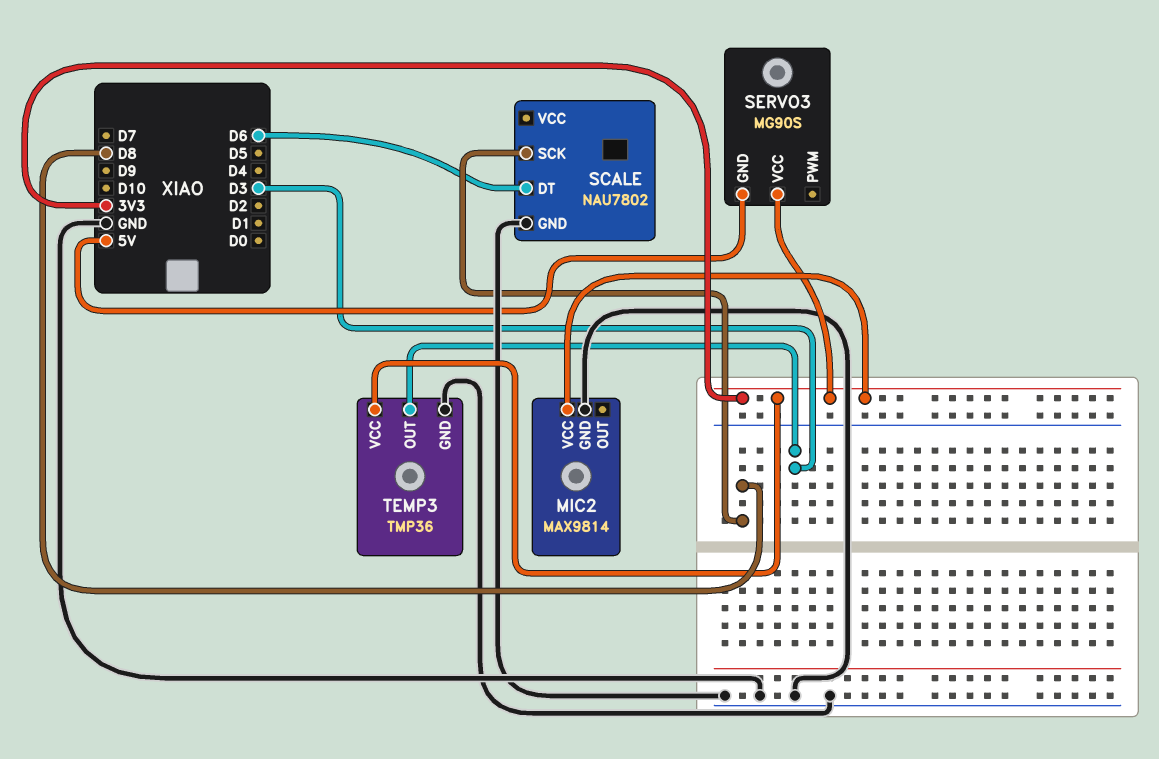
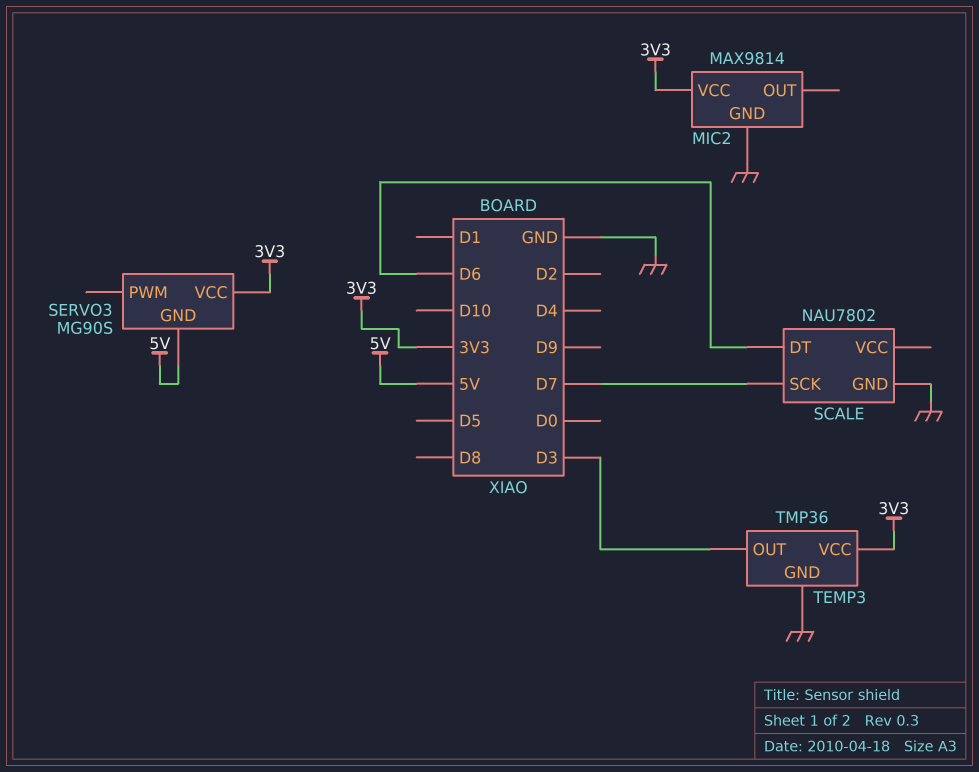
SCALE pin SCK: D8 -> D7

